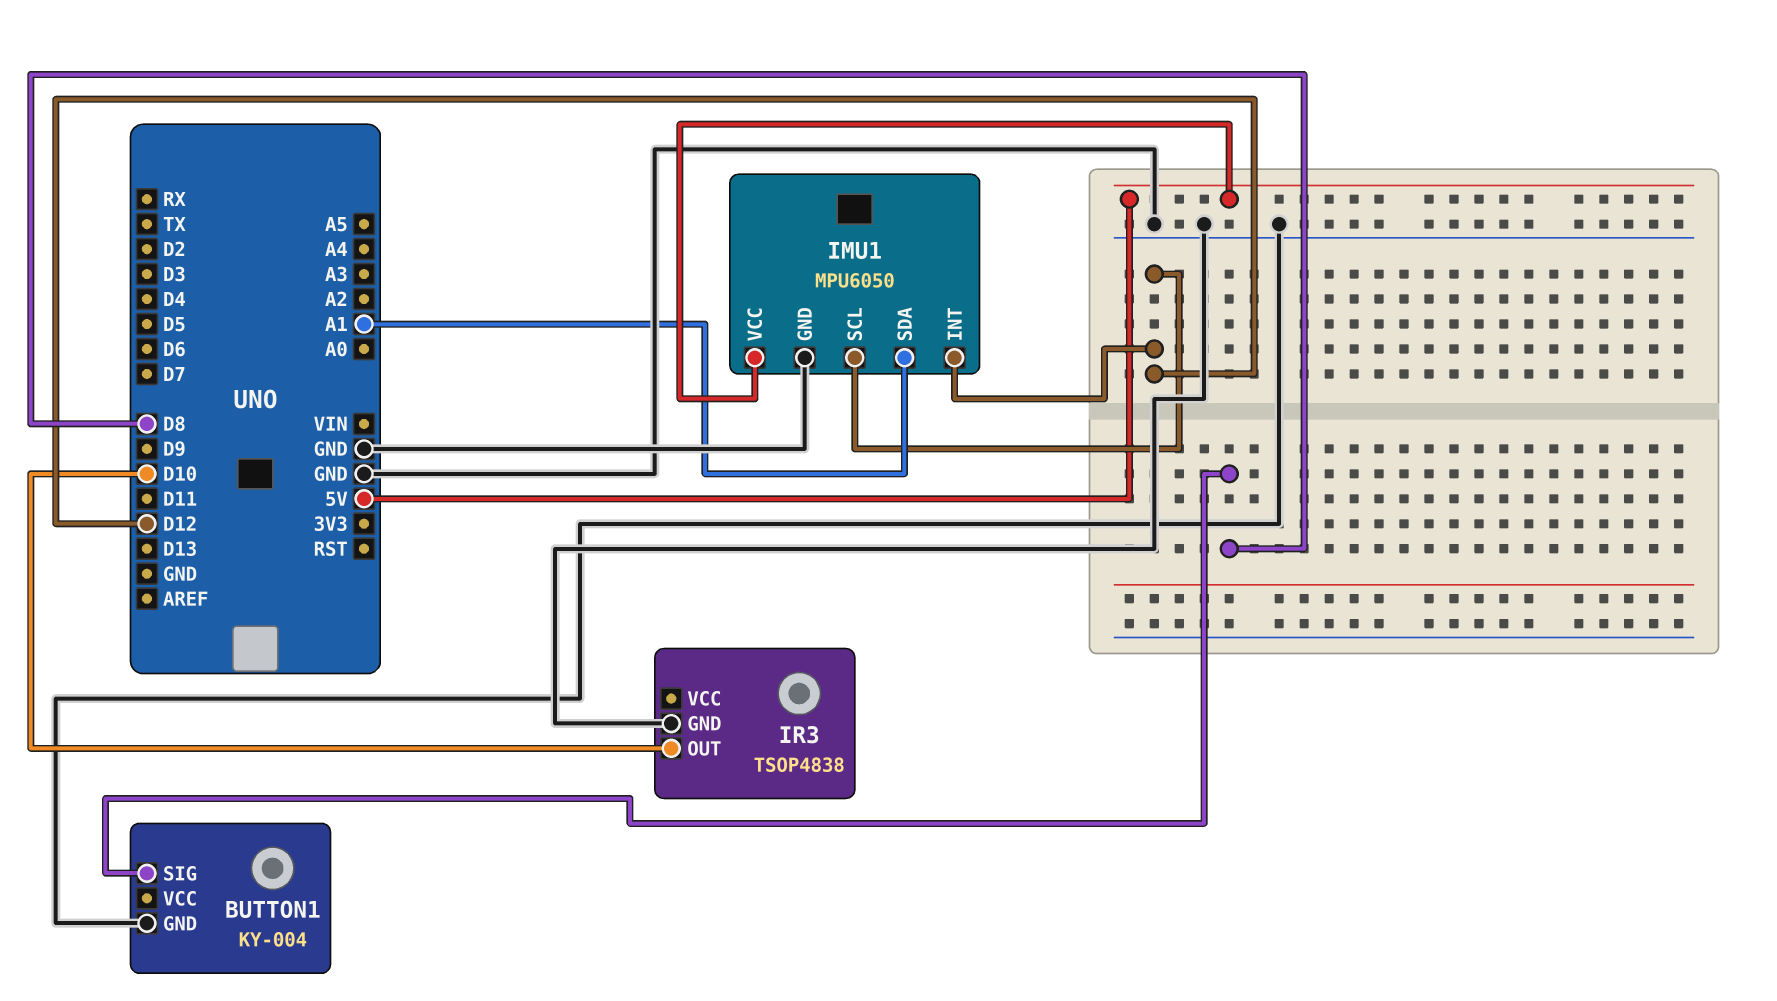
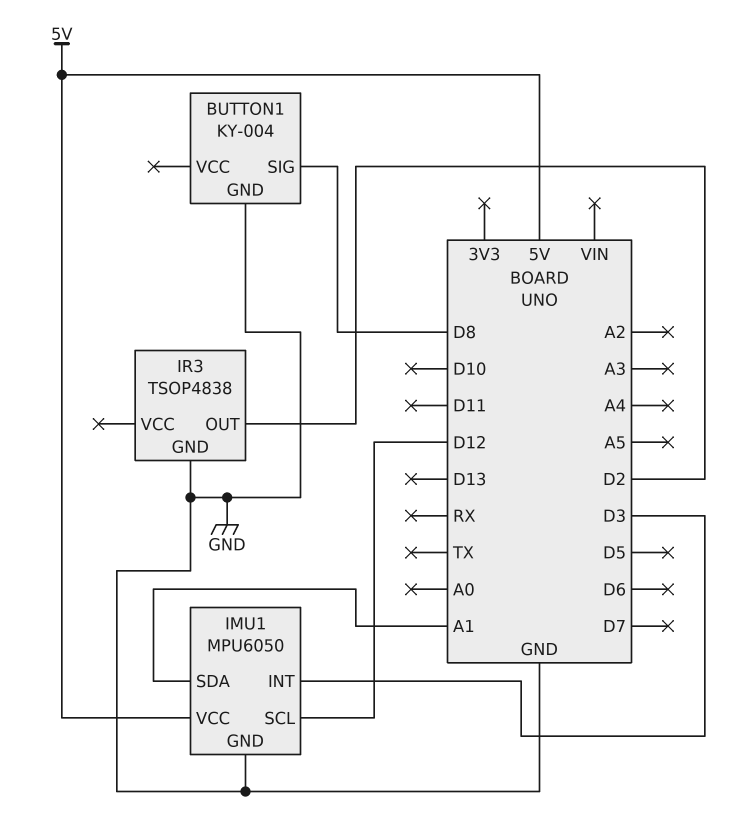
IMU1 pin INT: D12 -> D3
IR3 pin OUT: D10 -> D2

